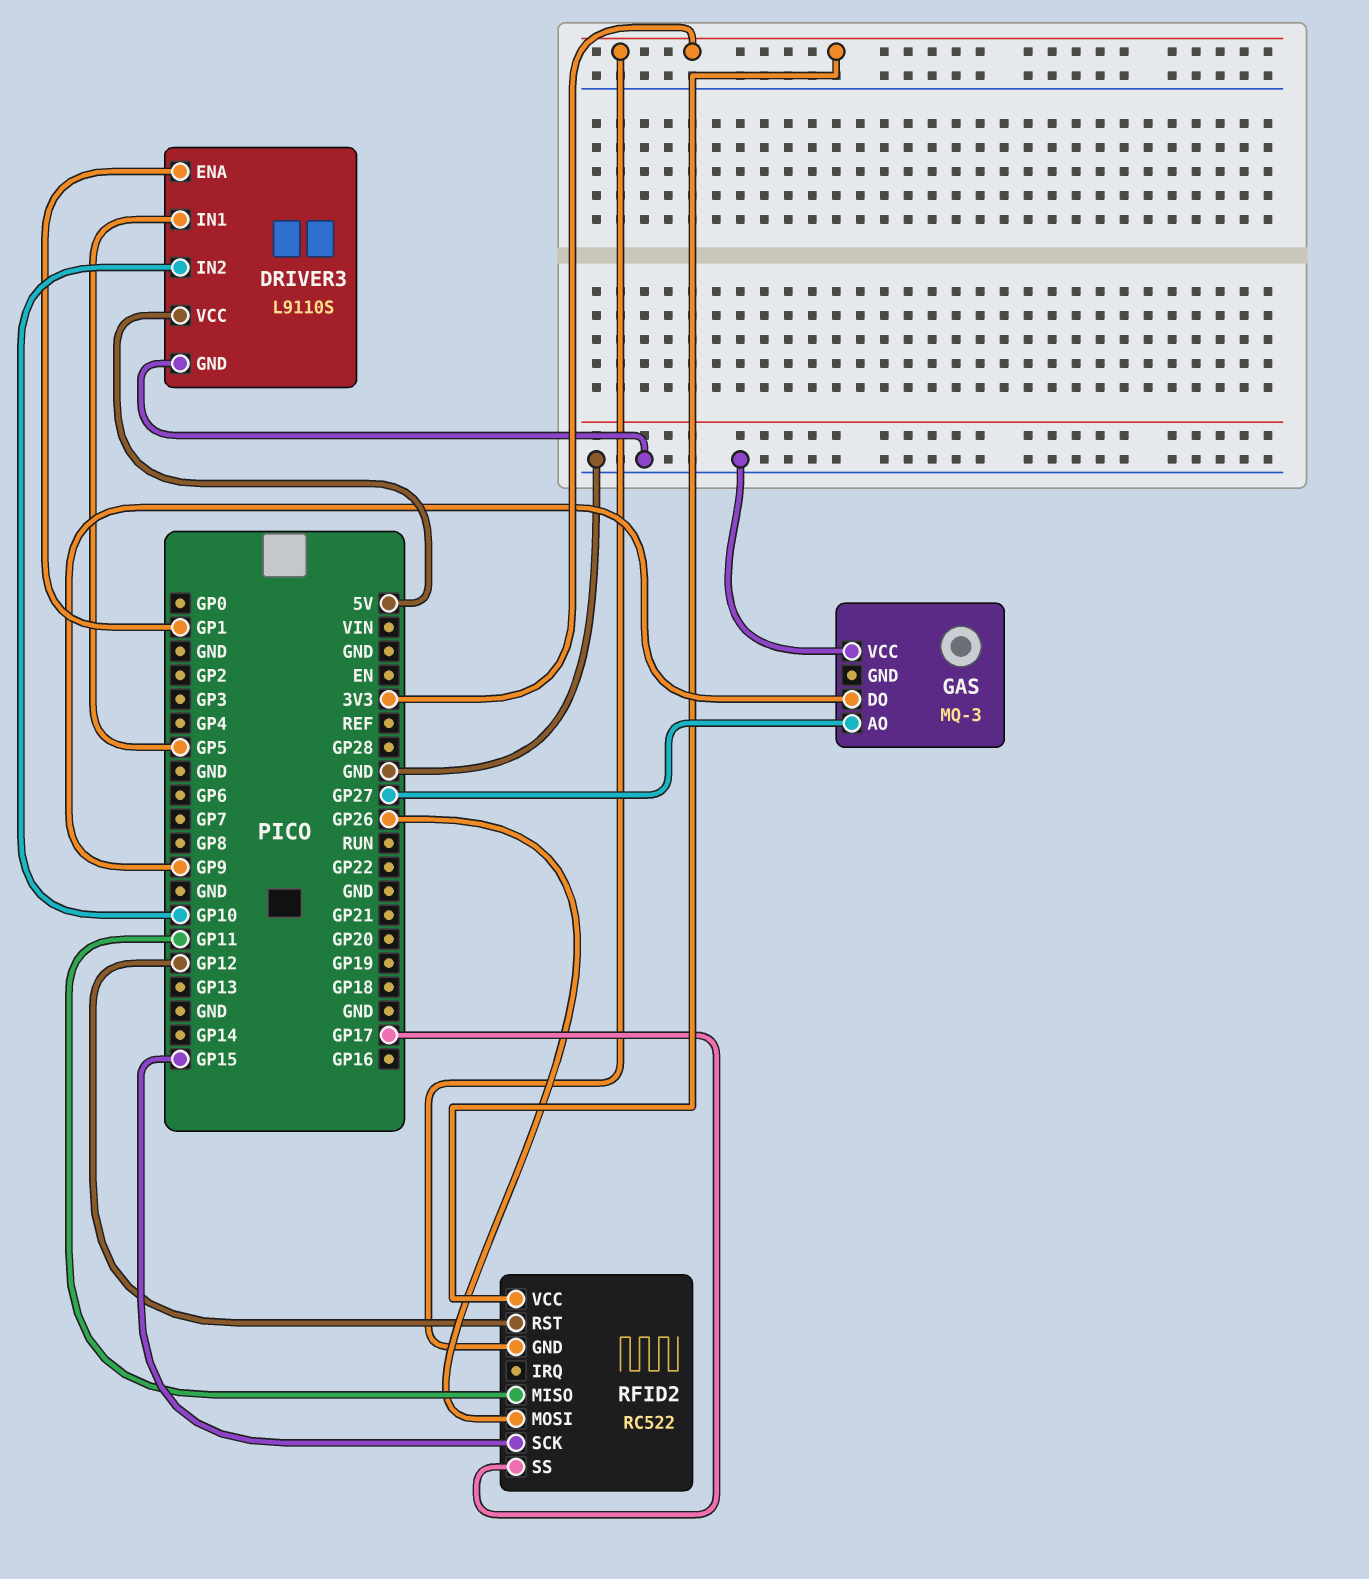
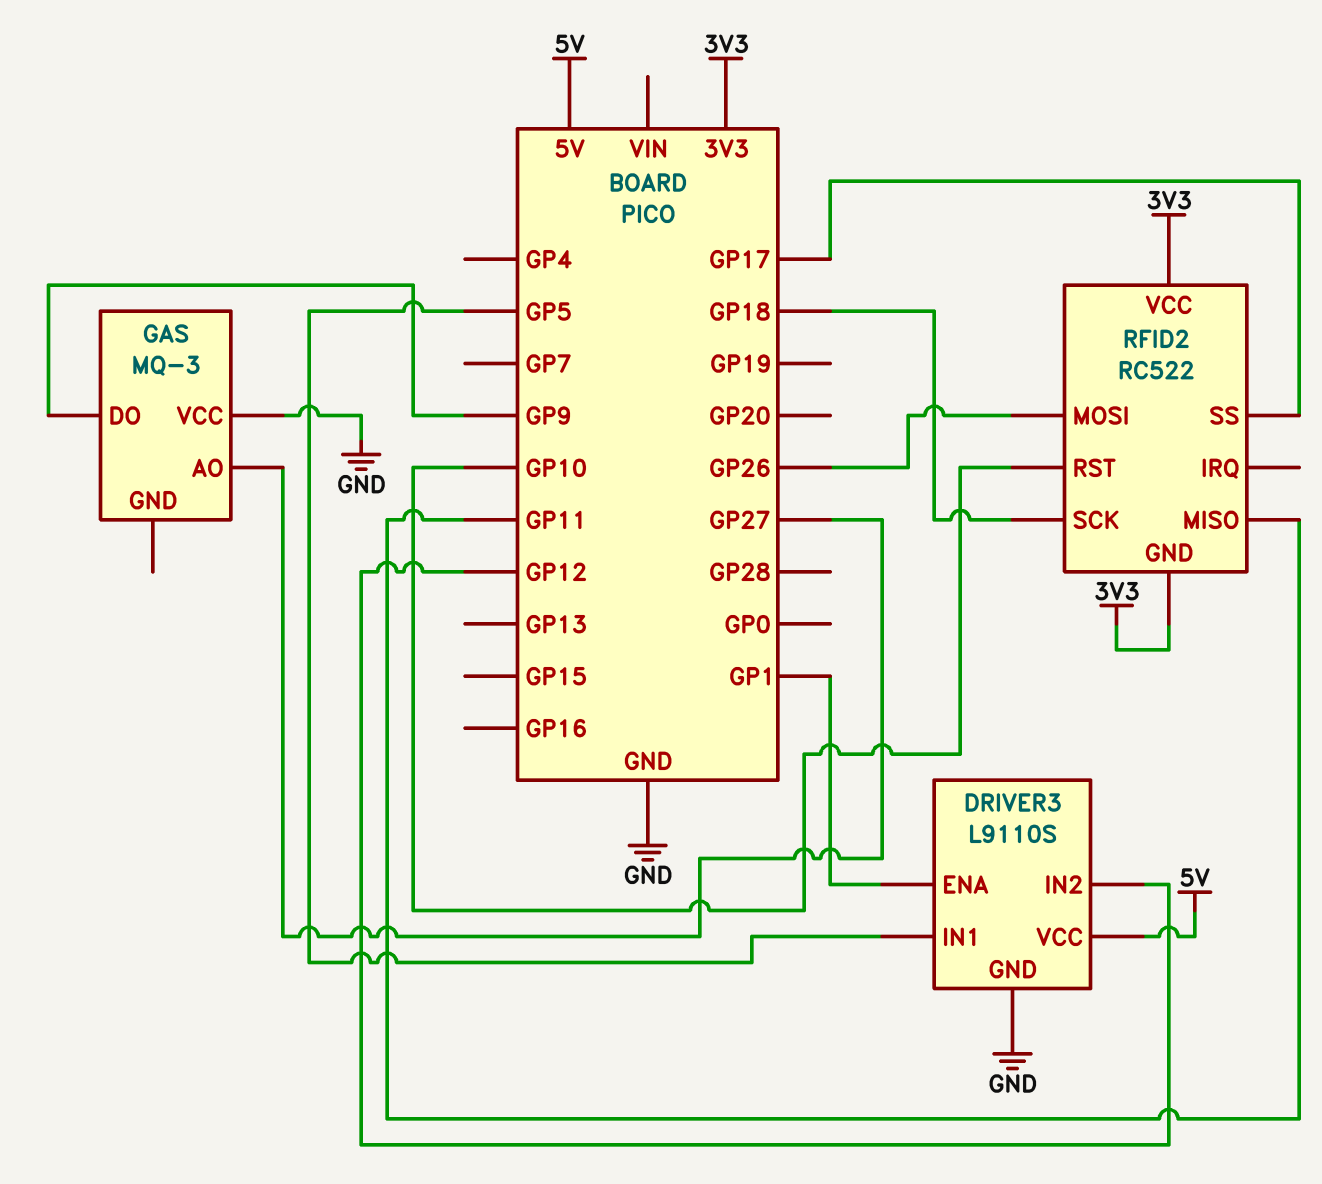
DRIVER3 pin IN2: GP10 -> GP12
RFID2 pin RST: GP12 -> GP10
RFID2 pin SCK: GP15 -> GP18

